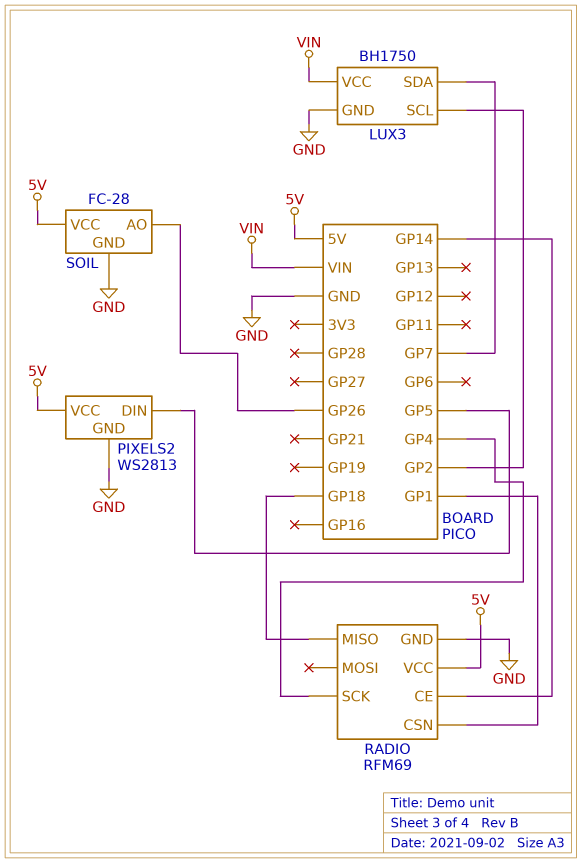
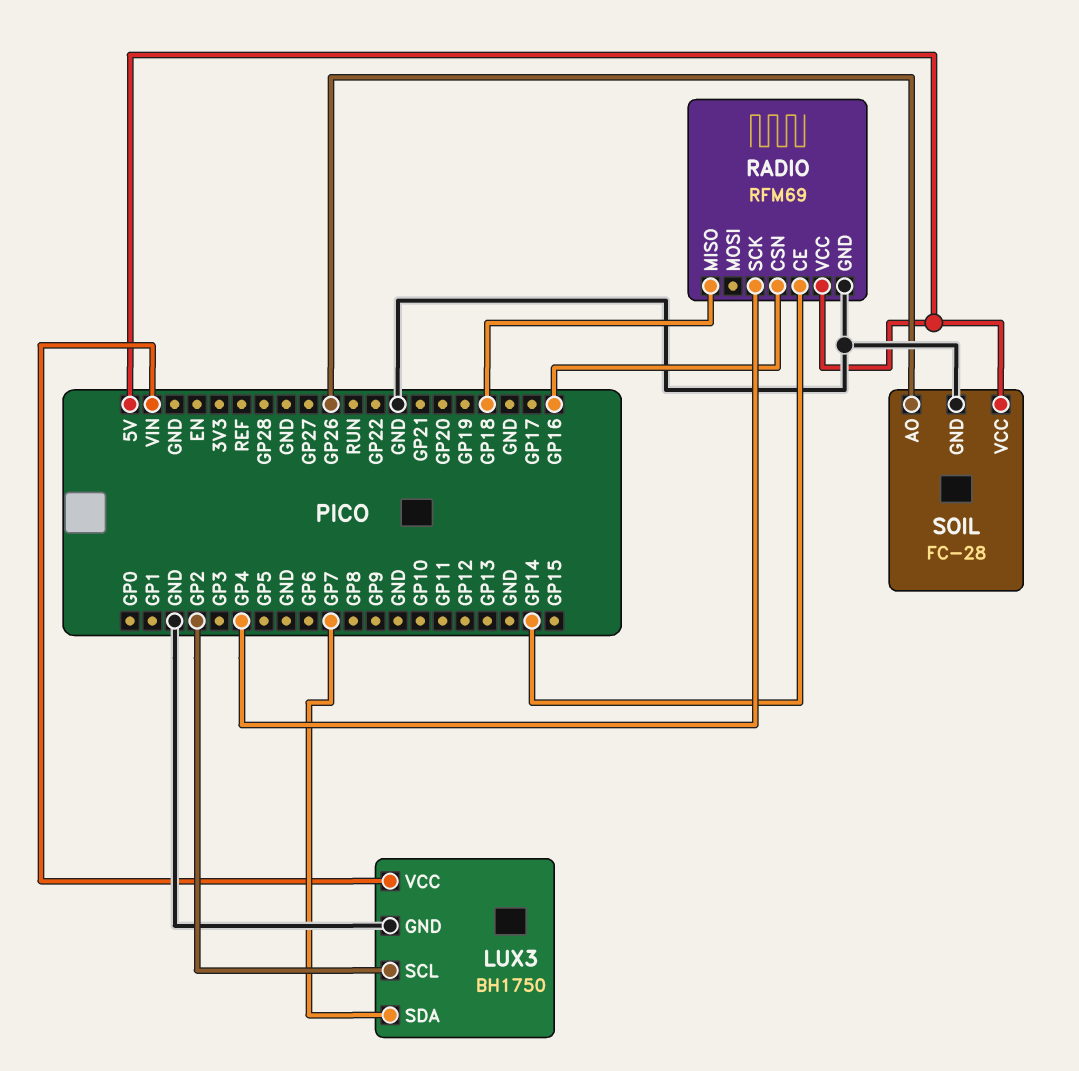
PIXELS2: WS2813 -> none
PIXELS2 pin DIN: GP5 -> none
PIXELS2 pin GND: GND -> none
PIXELS2 pin VCC: 5V -> none
RADIO pin CSN: GP1 -> GP16

